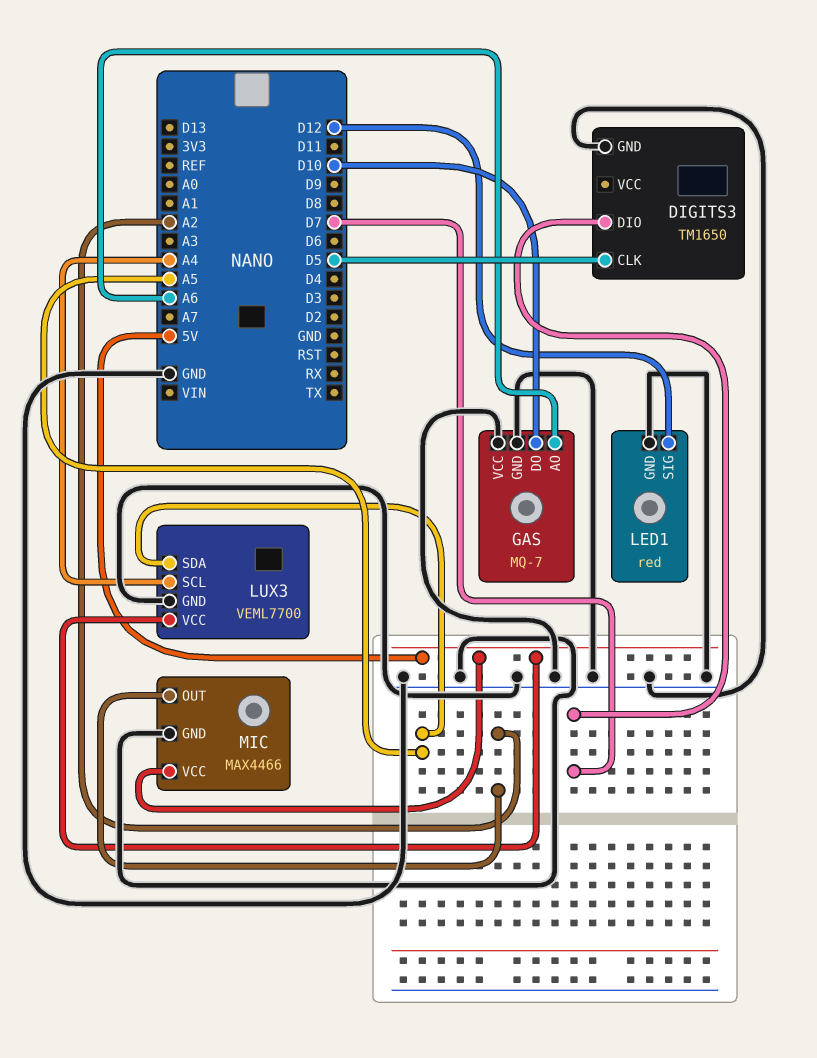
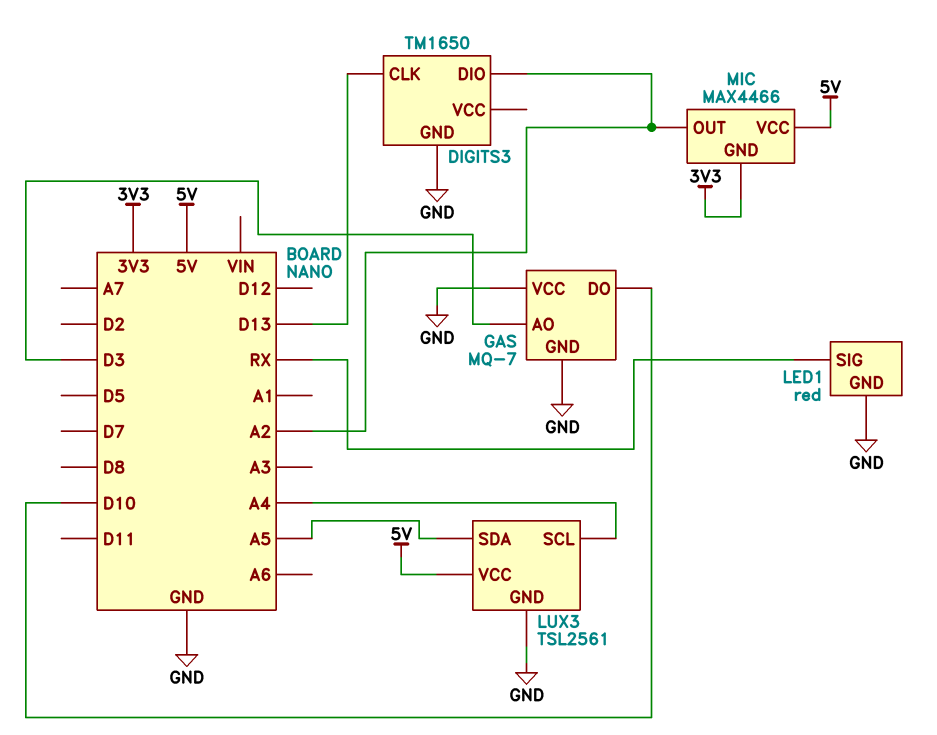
DIGITS3 pin CLK: D5 -> D13
DIGITS3 pin DIO: D7 -> A2
GAS pin AO: A6 -> D3
LED1 pin SIG: D12 -> RX
LUX3: VEML7700 -> TSL2561
MIC pin GND: GND -> 3V3

